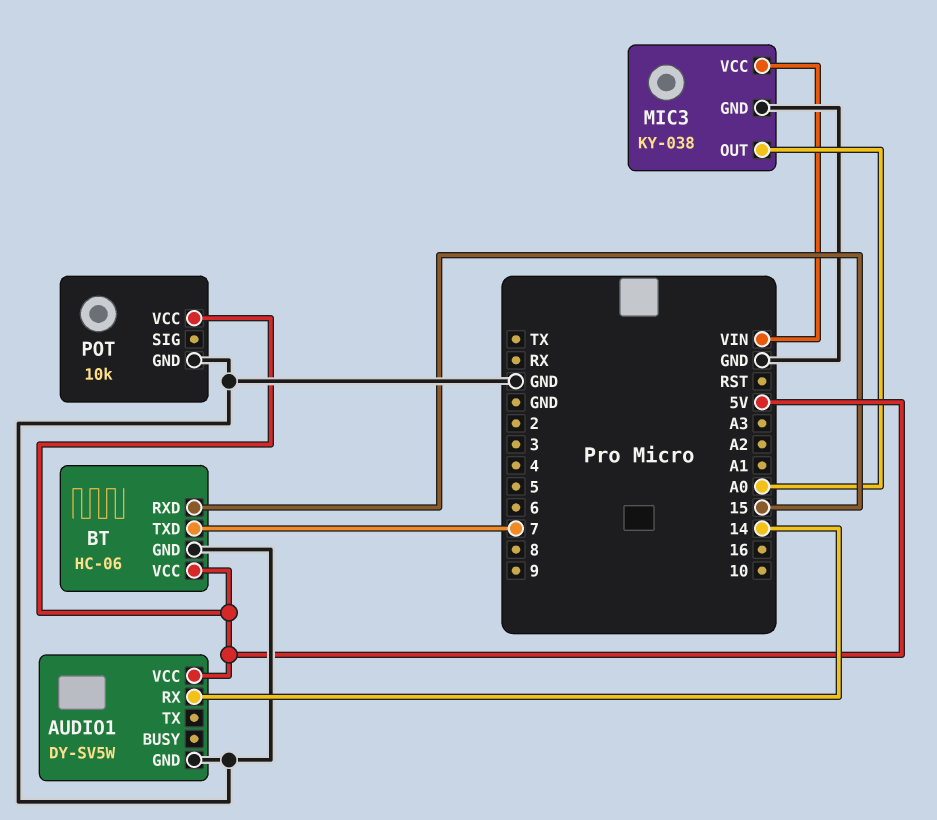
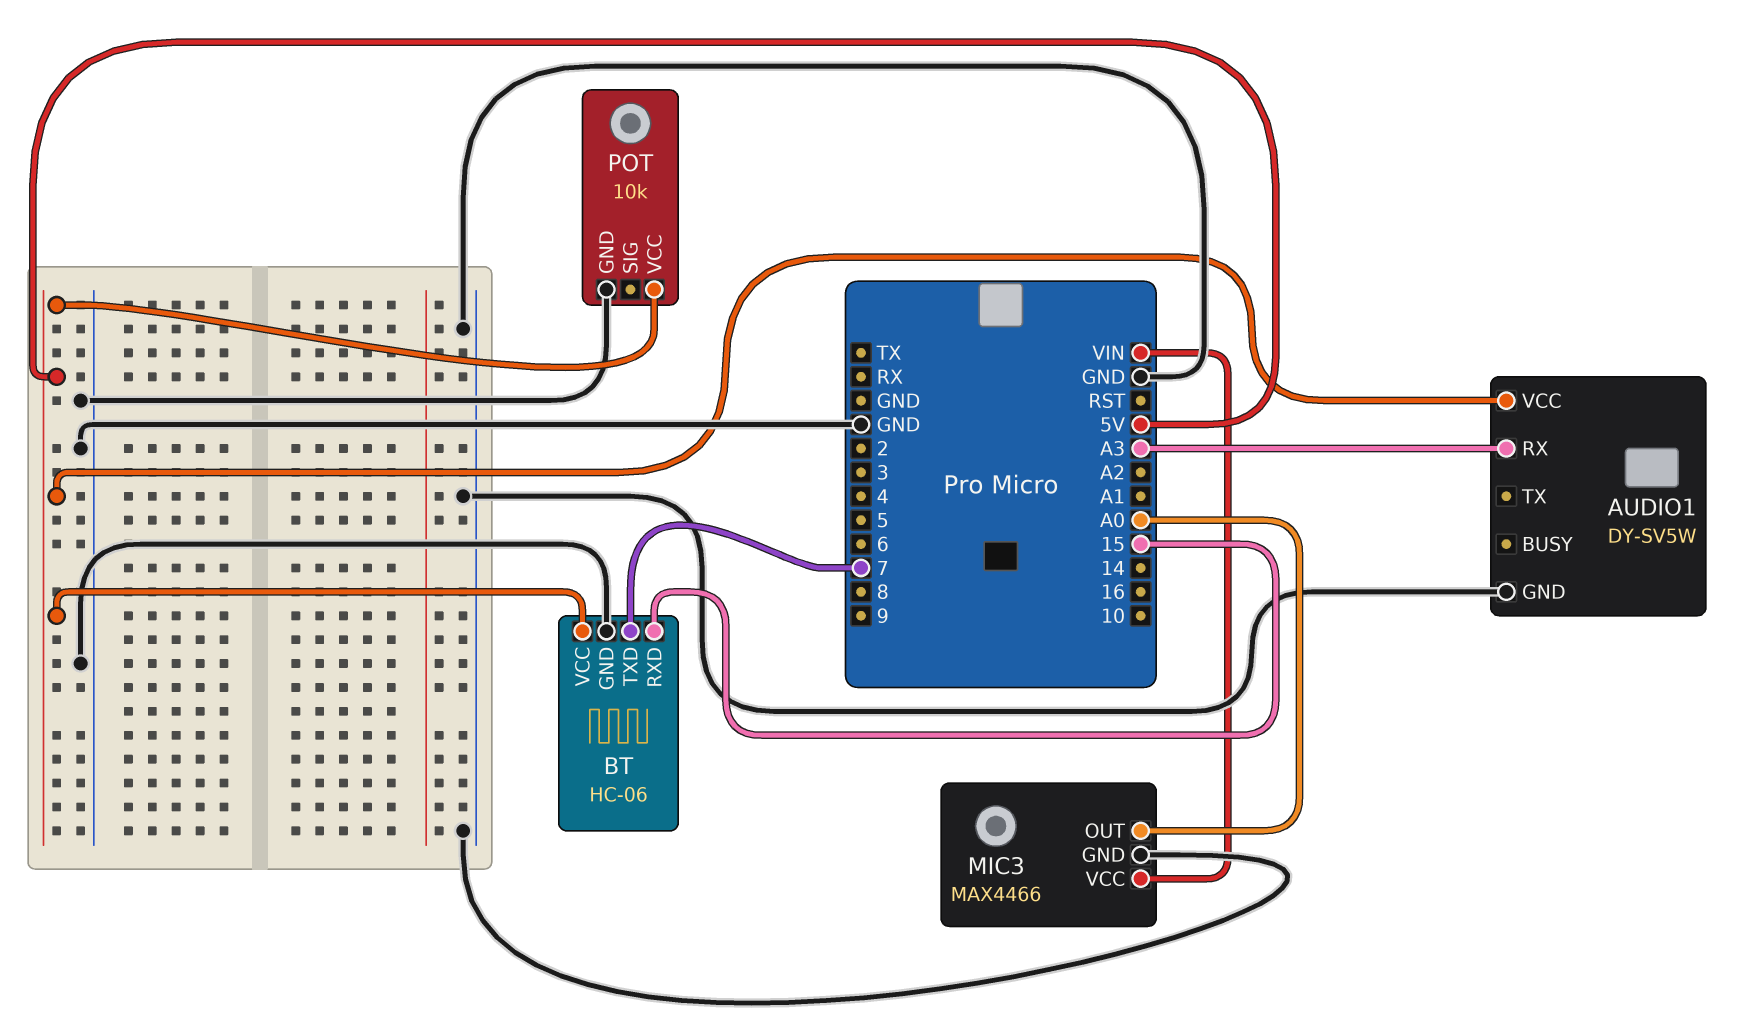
AUDIO1 pin RX: 14 -> A3
MIC3: KY-038 -> MAX4466

